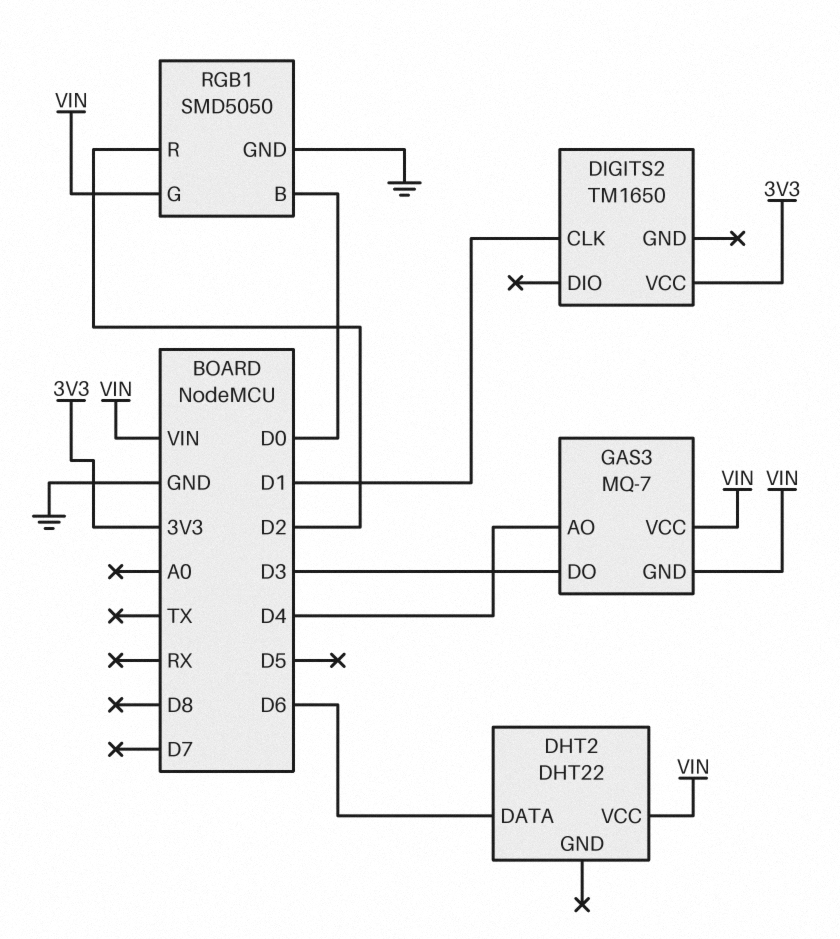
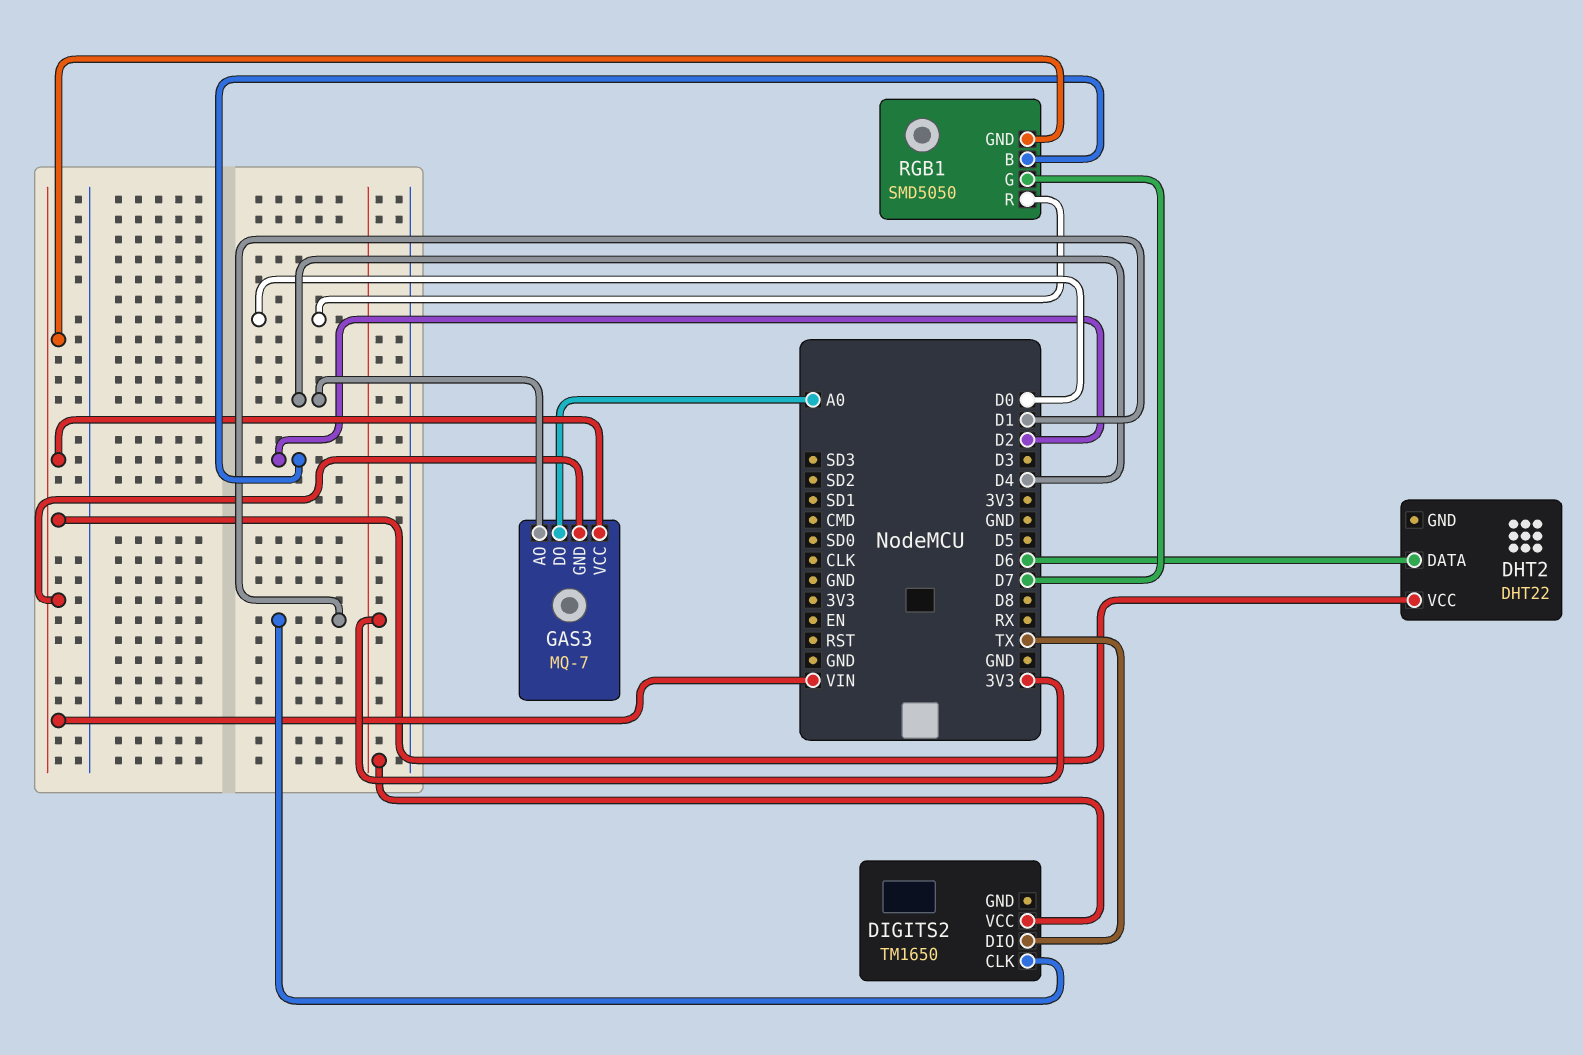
DIGITS2 pin DIO: none -> TX
GAS3 pin DO: D3 -> A0
RGB1 pin B: D0 -> D2
RGB1 pin G: VIN -> D7
RGB1 pin GND: GND -> VIN
RGB1 pin R: D2 -> D0

